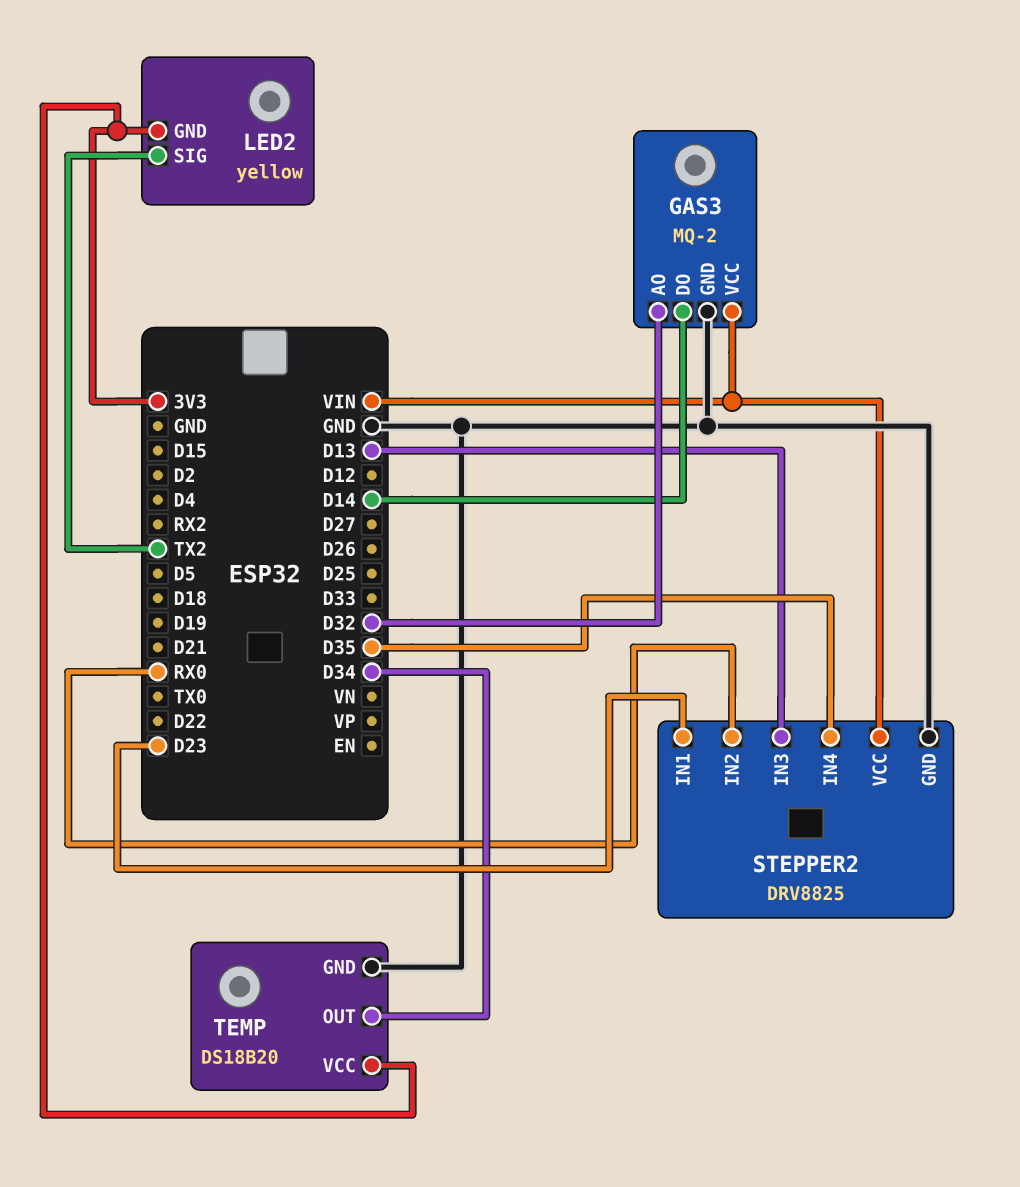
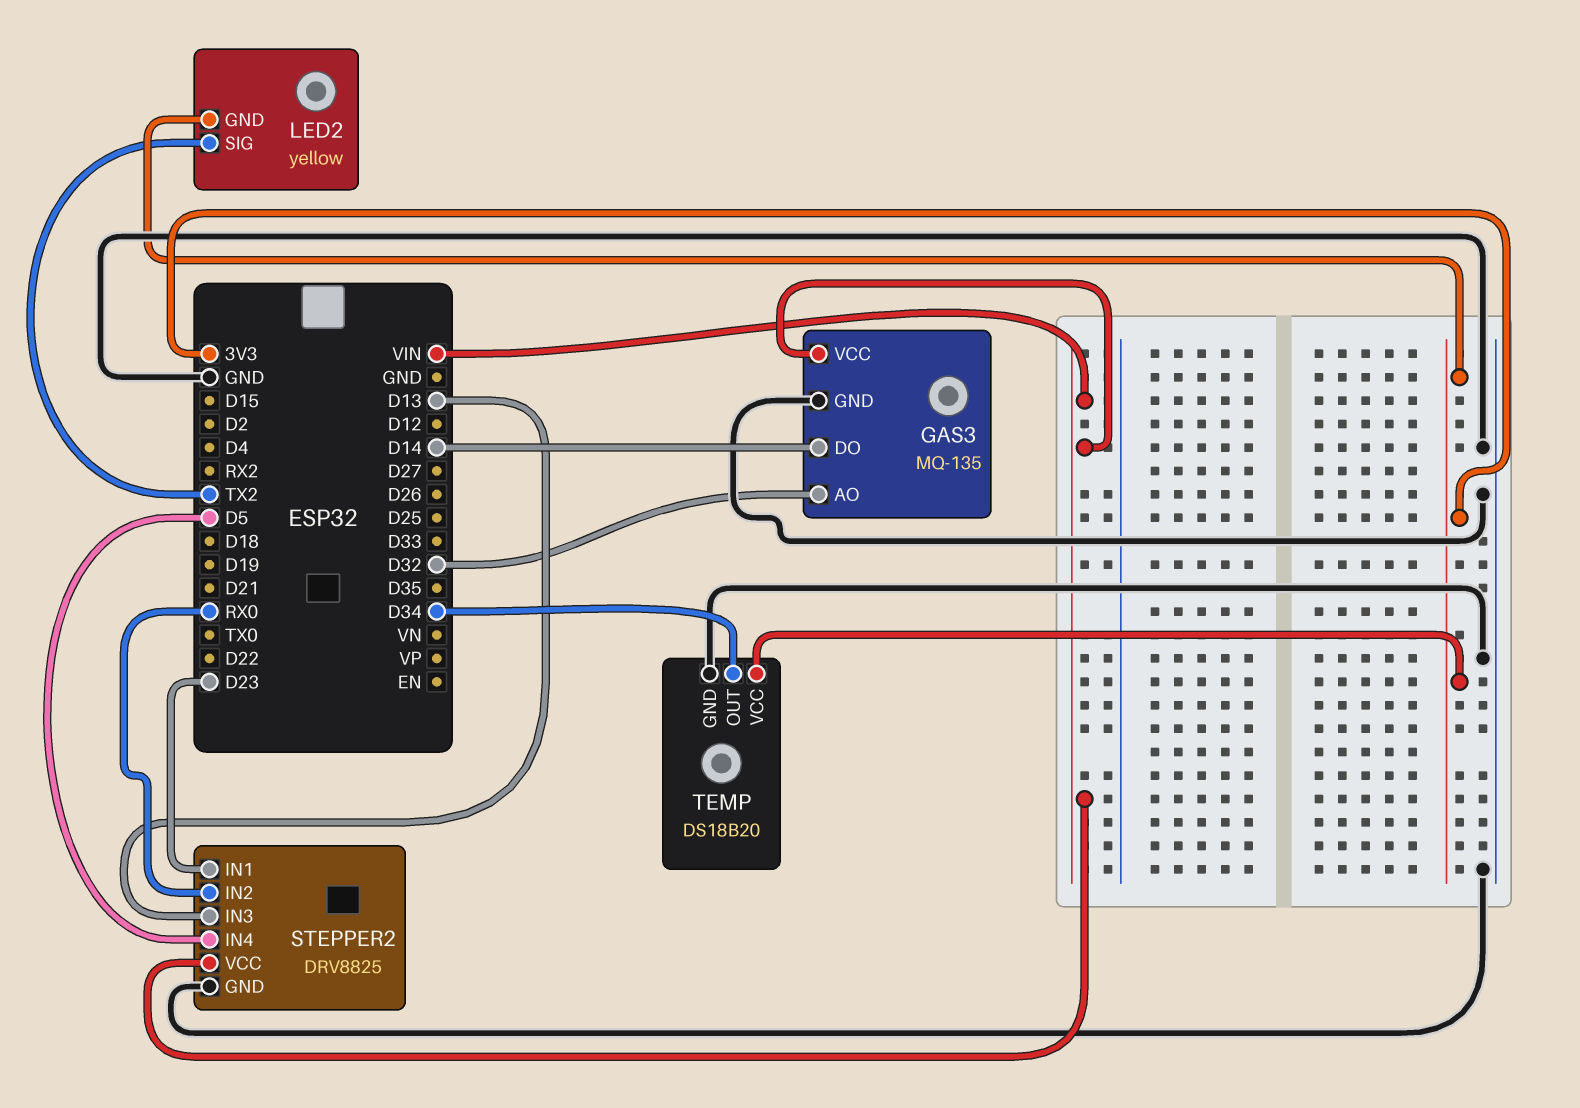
GAS3: MQ-2 -> MQ-135
STEPPER2 pin IN4: D35 -> D5

